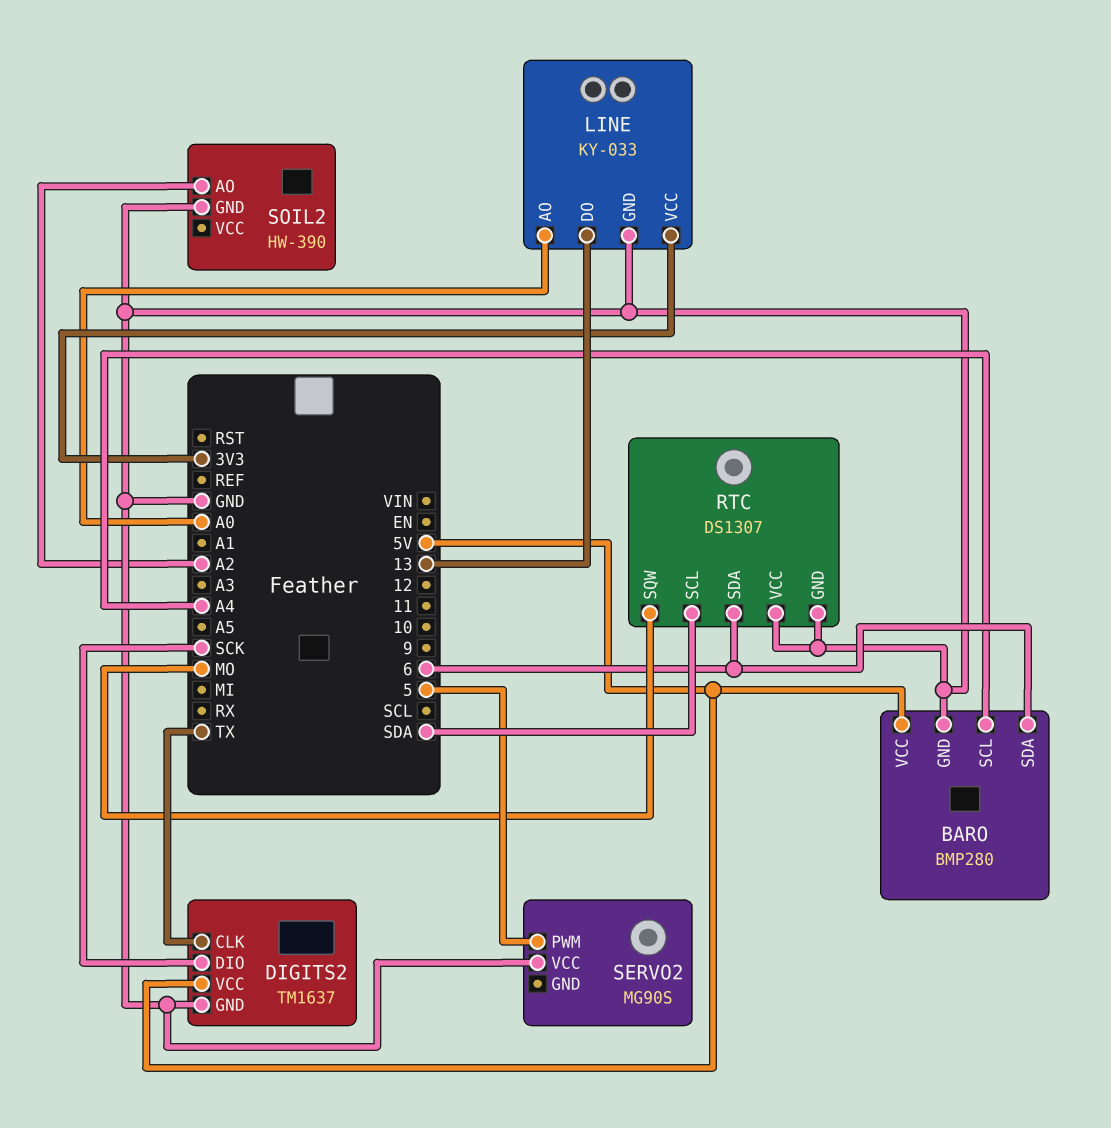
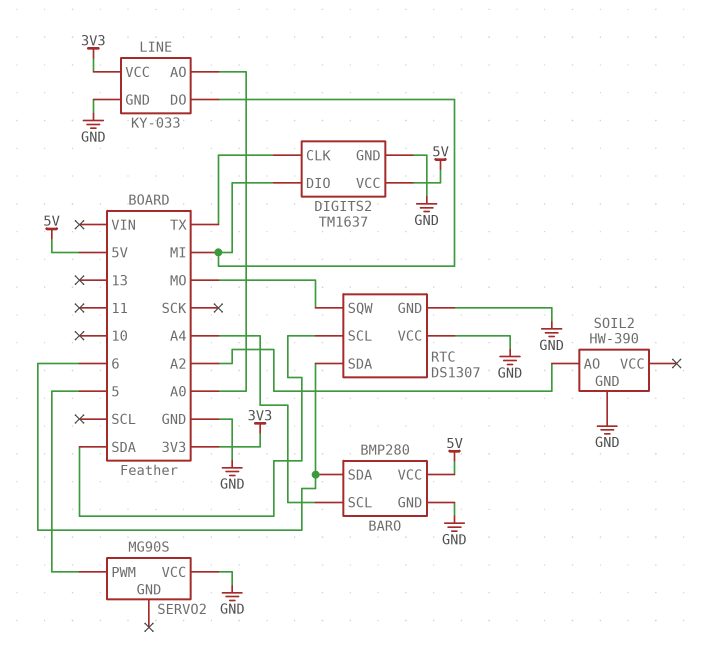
DIGITS2 pin DIO: SCK -> MI
LINE pin DO: 13 -> MI

